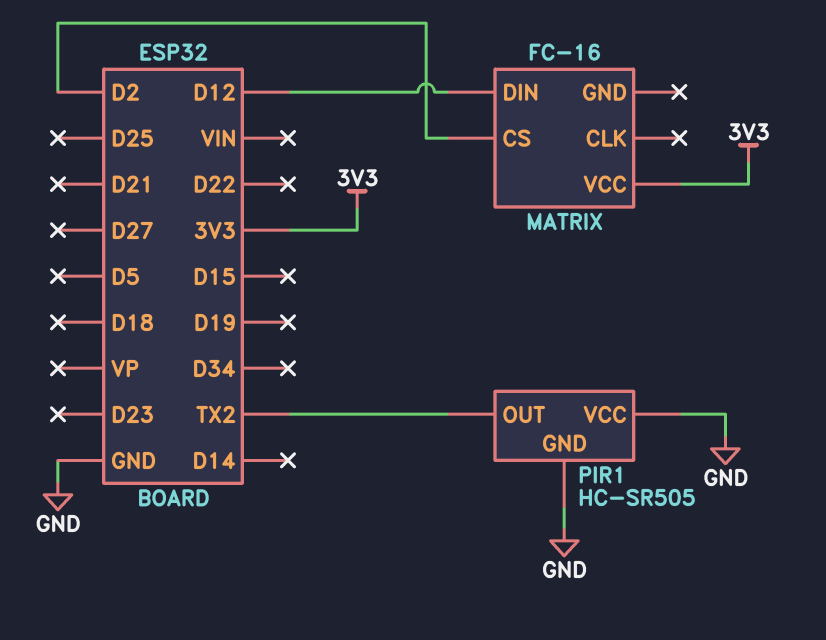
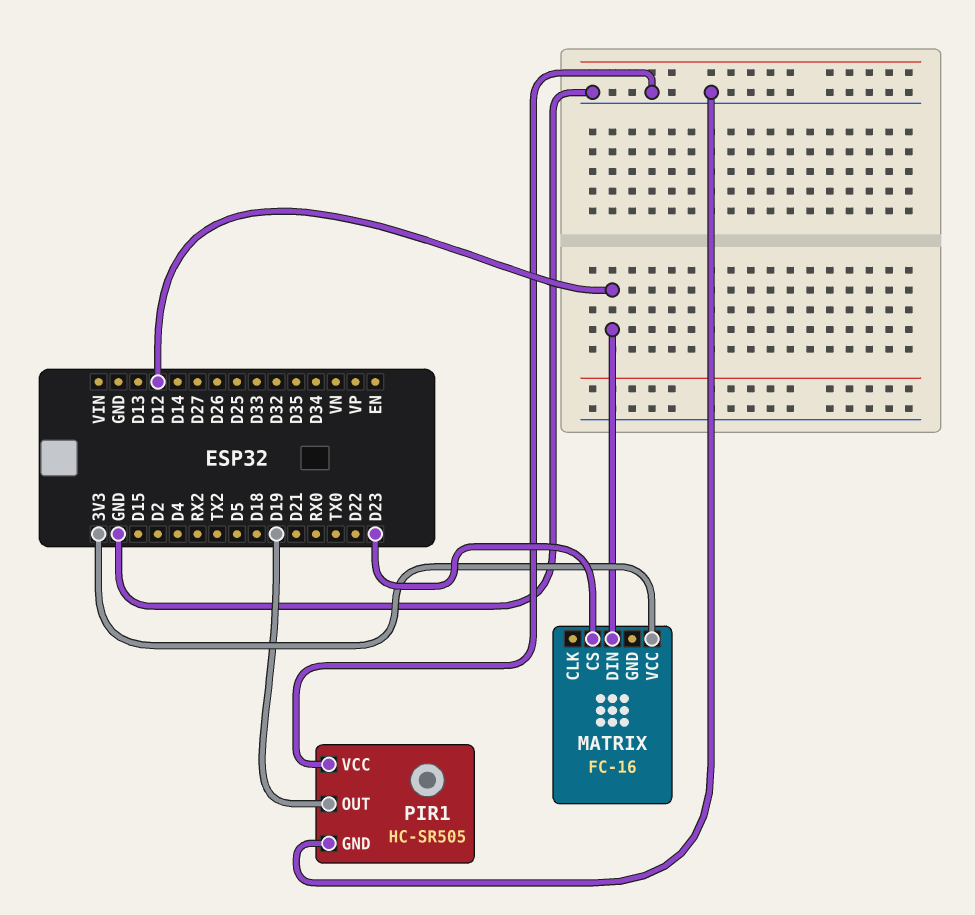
MATRIX pin CS: D2 -> D23
PIR1 pin OUT: TX2 -> D19

